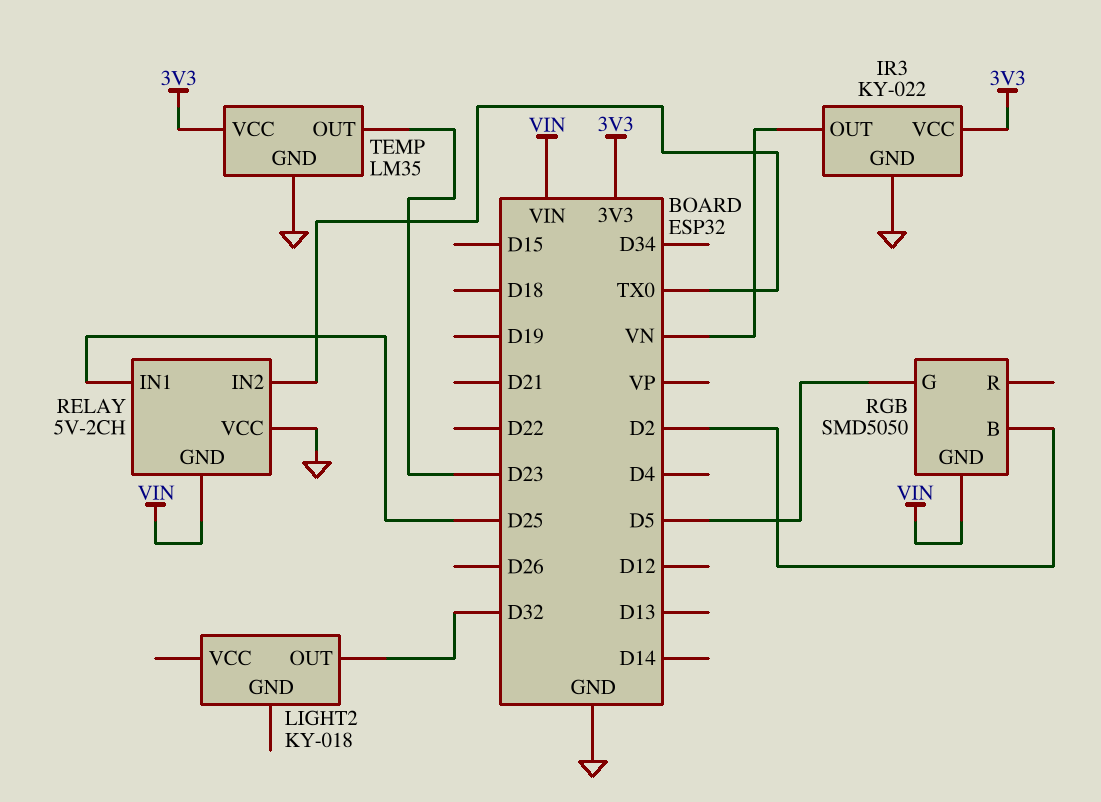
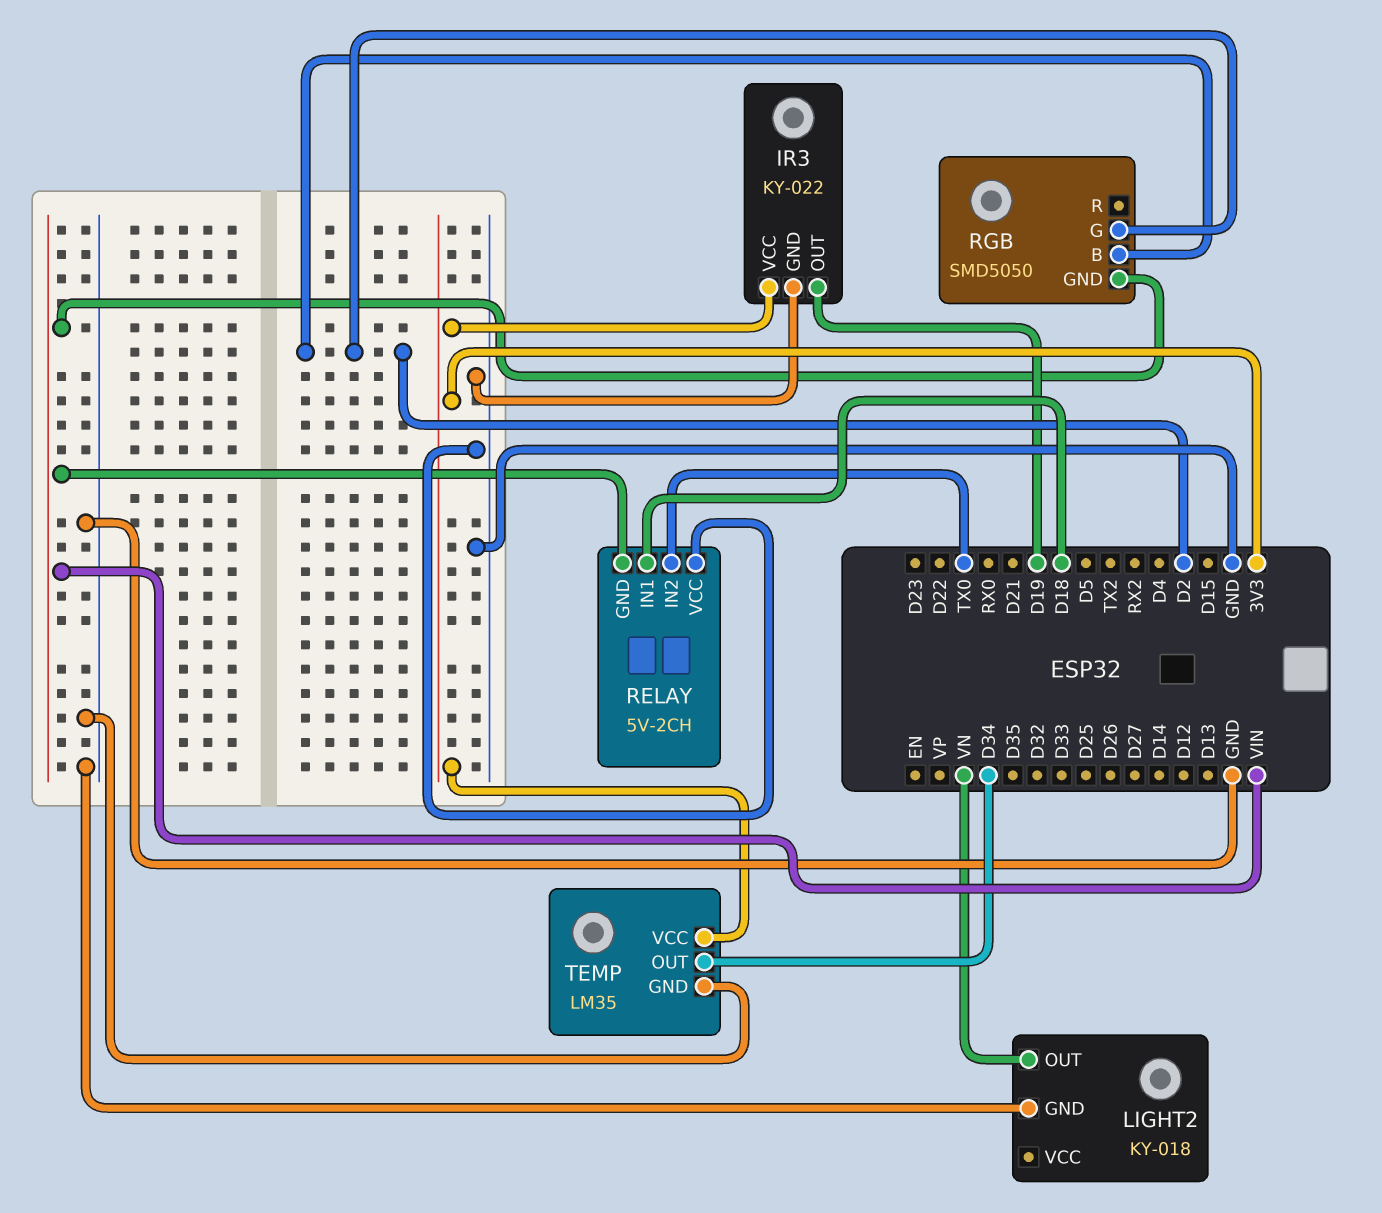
IR3 pin OUT: VN -> D19
LIGHT2 pin GND: none -> GND
LIGHT2 pin OUT: D32 -> VN
RELAY pin IN1: D25 -> D18
RGB pin G: D5 -> D2
TEMP pin OUT: D23 -> D34

